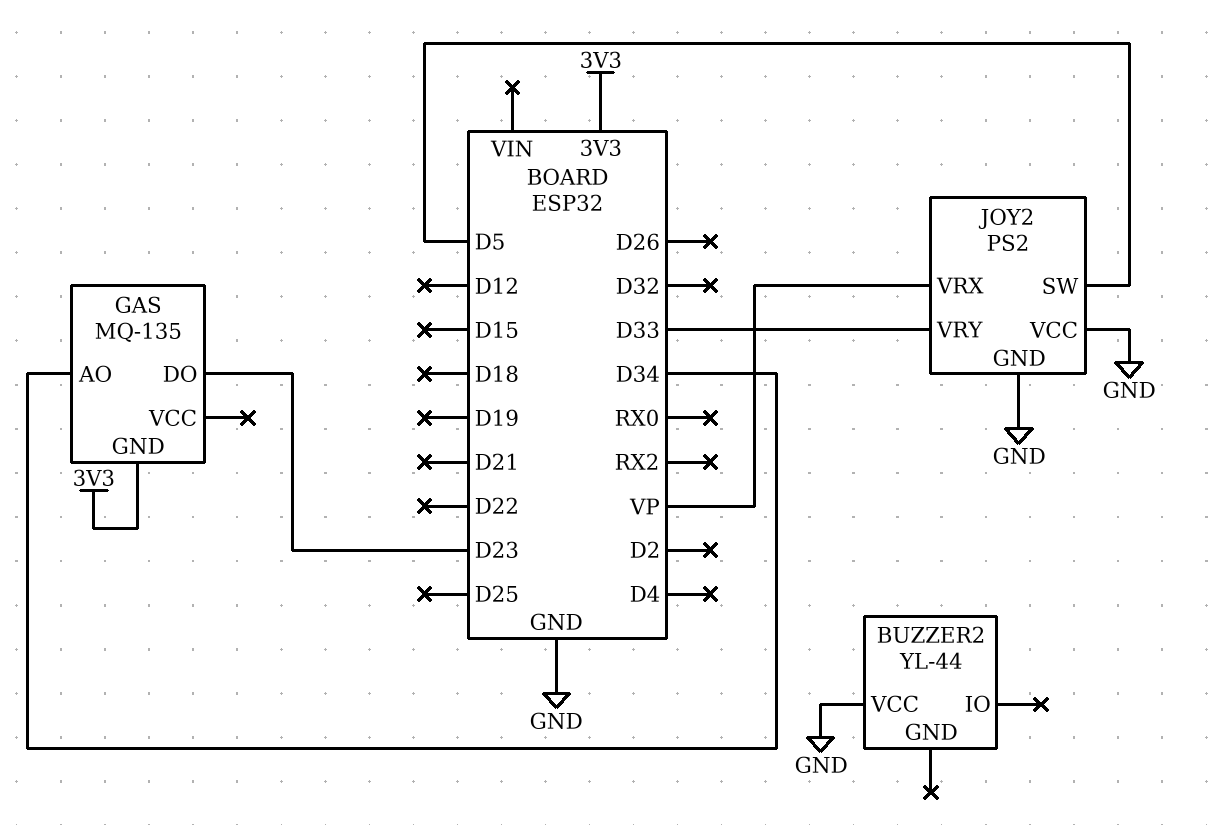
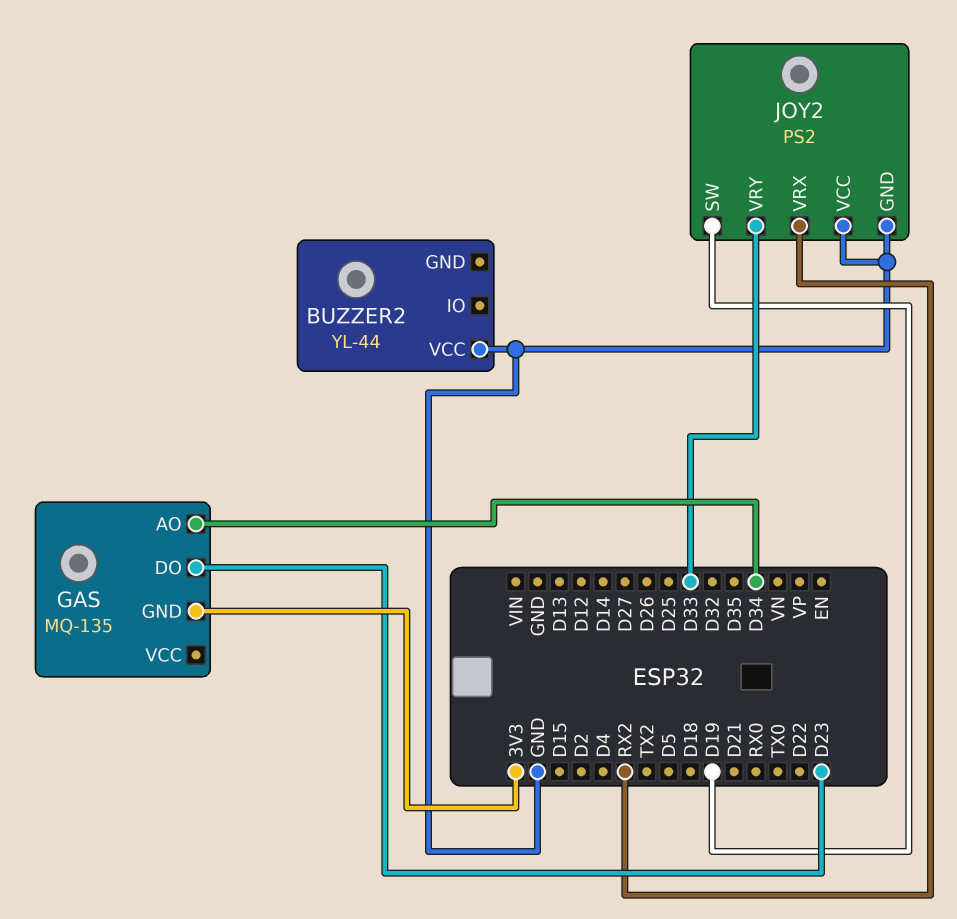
JOY2 pin SW: D5 -> D19
JOY2 pin VRX: VP -> RX2

